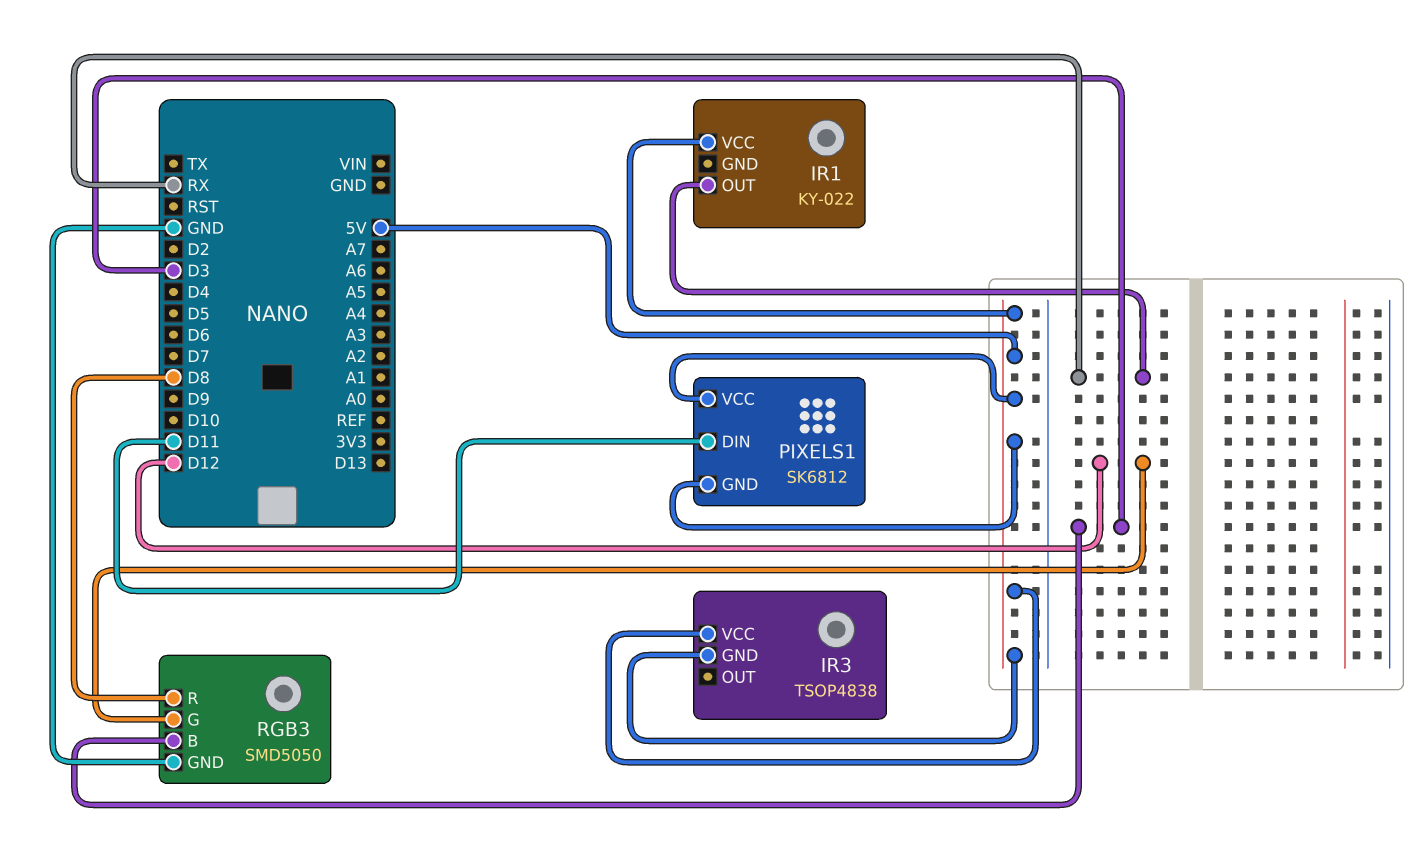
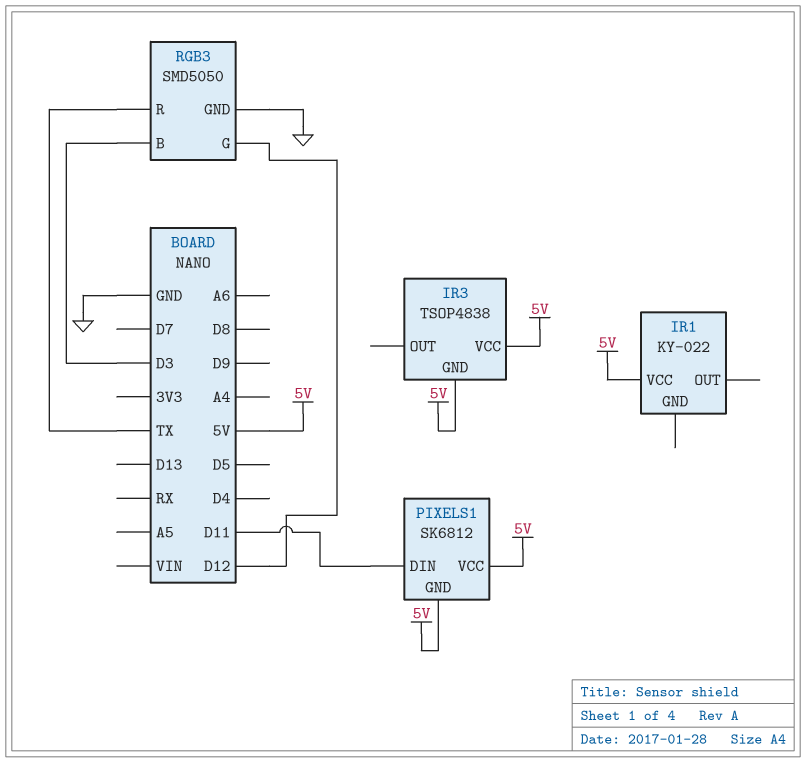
IR1 pin OUT: RX -> none
RGB3 pin R: D8 -> TX

